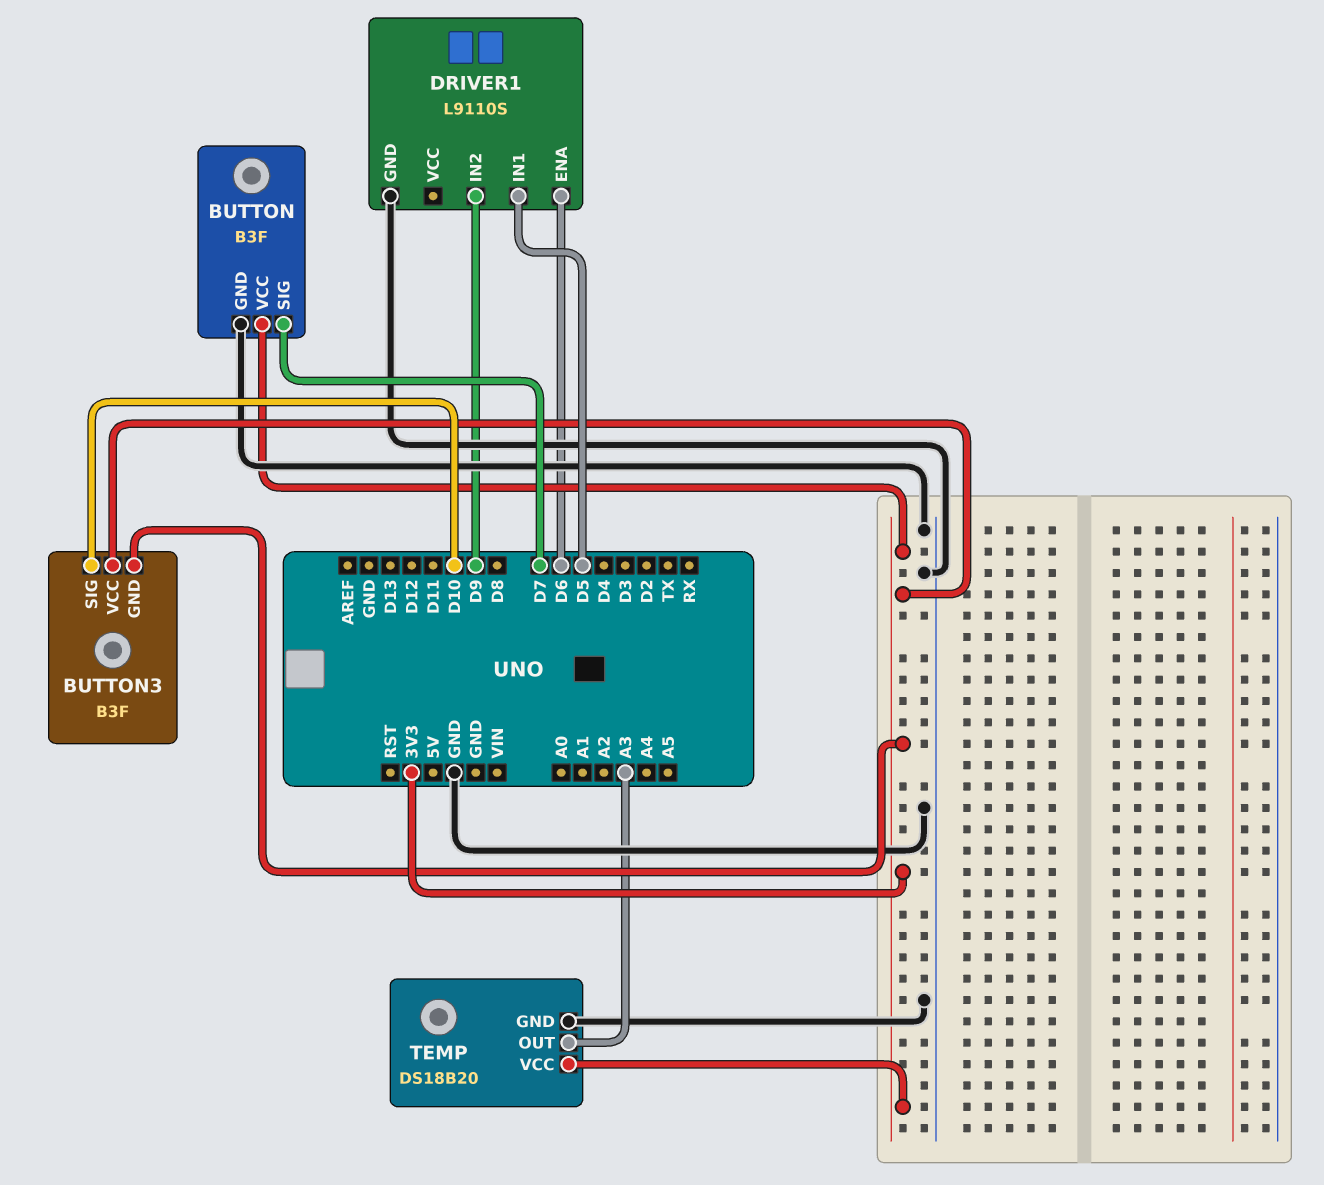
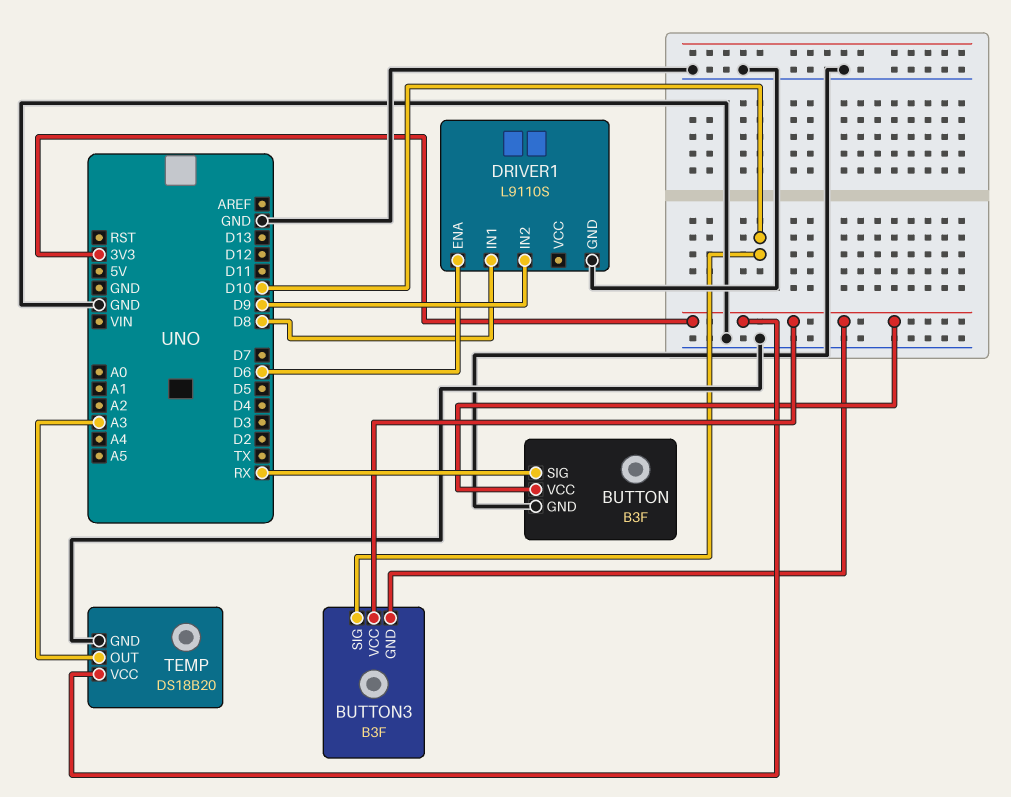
BUTTON pin SIG: D7 -> RX
DRIVER1 pin IN1: D5 -> D8

